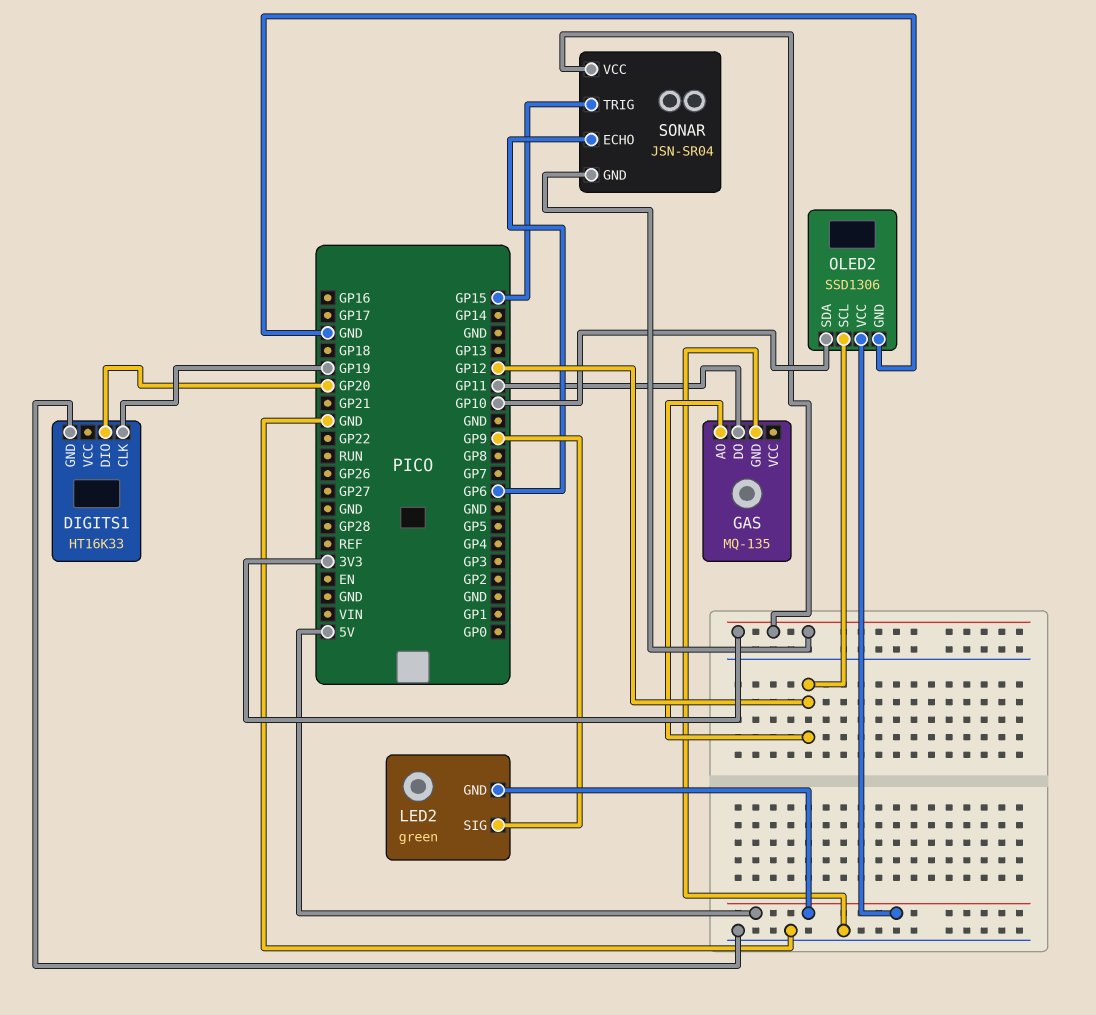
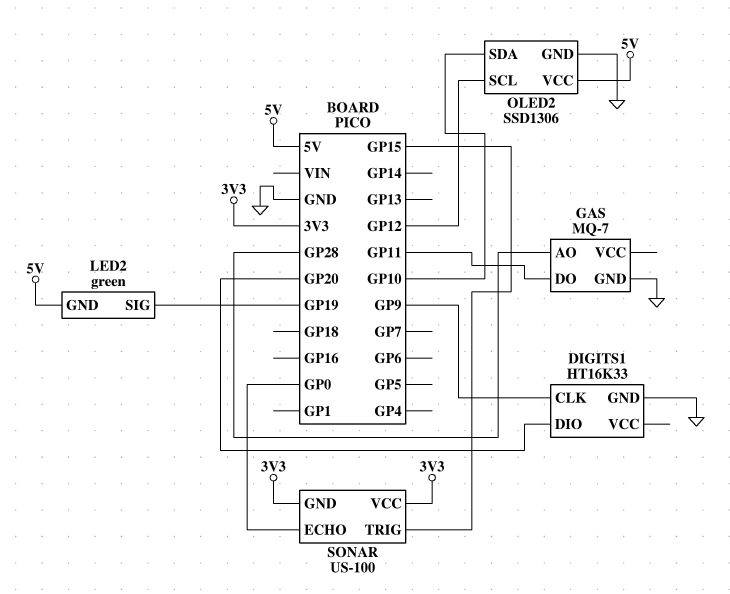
DIGITS1 pin CLK: GP19 -> GP9
GAS: MQ-135 -> MQ-7
GAS pin AO: GP12 -> GP28
LED2 pin SIG: GP9 -> GP19
SONAR: JSN-SR04 -> US-100
SONAR pin ECHO: GP6 -> GP0

